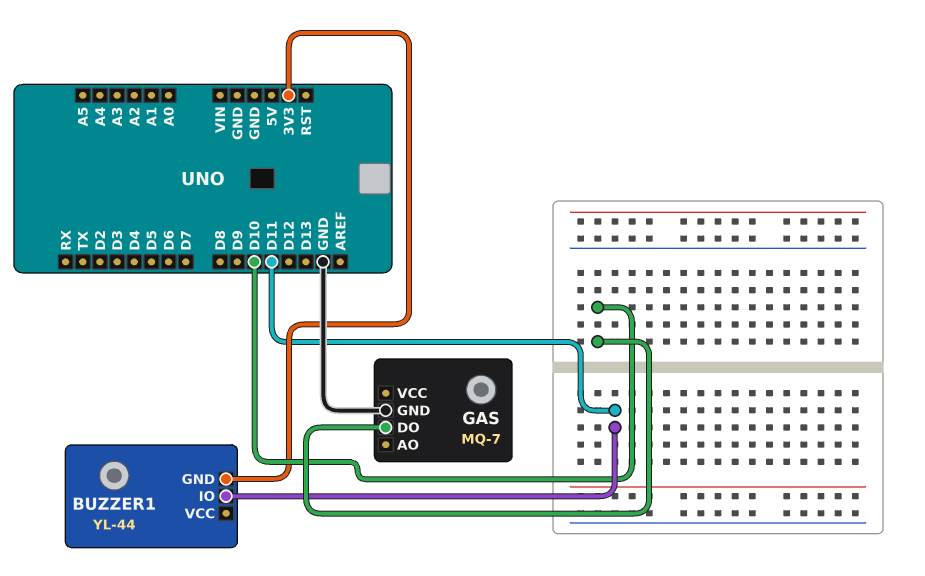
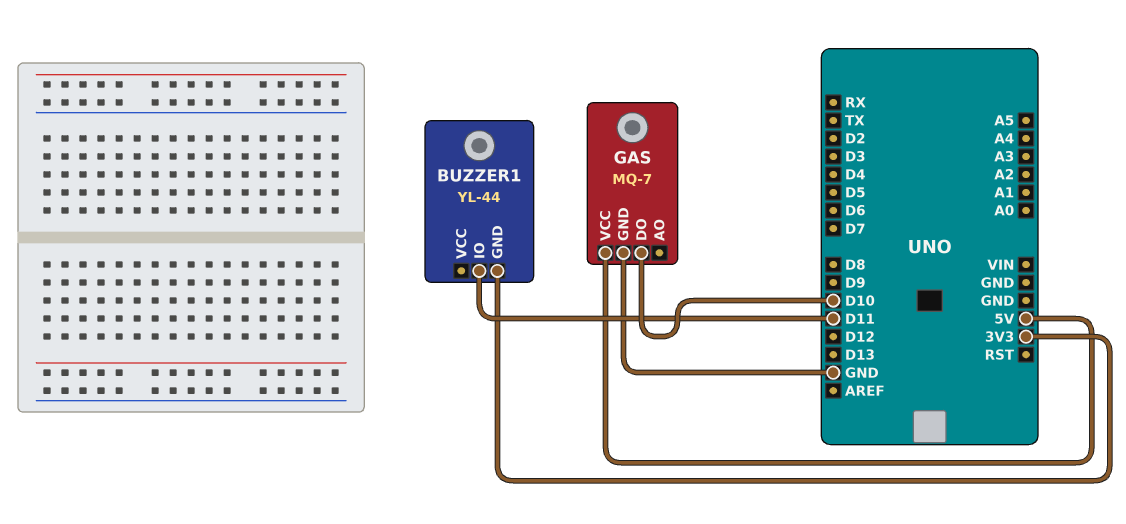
GAS pin VCC: none -> 5V

